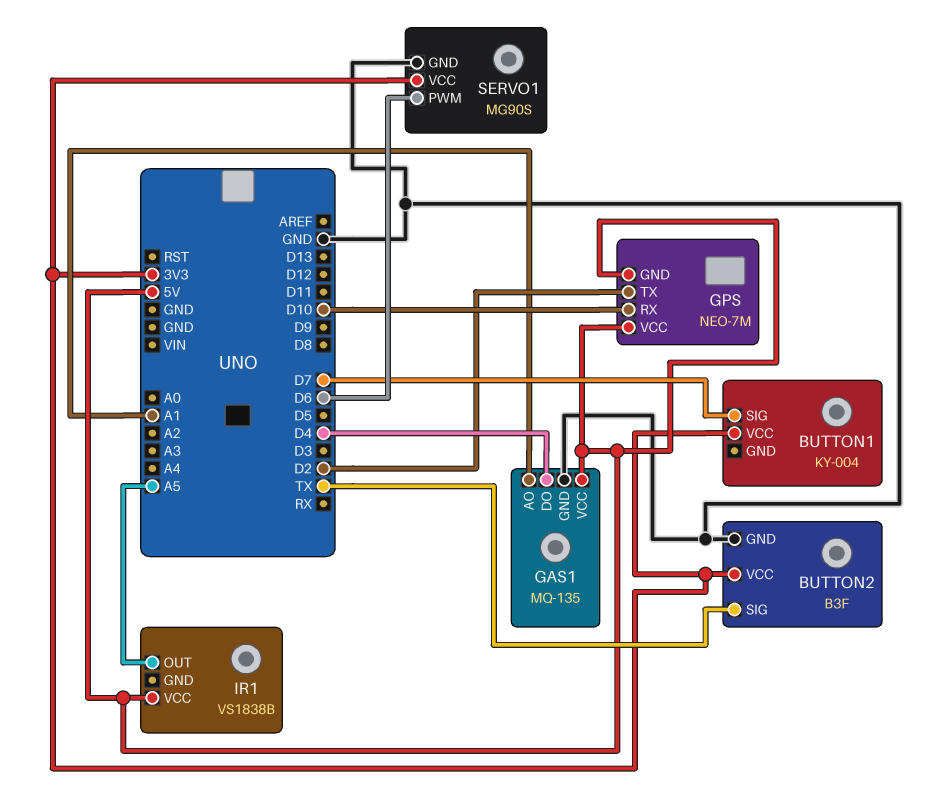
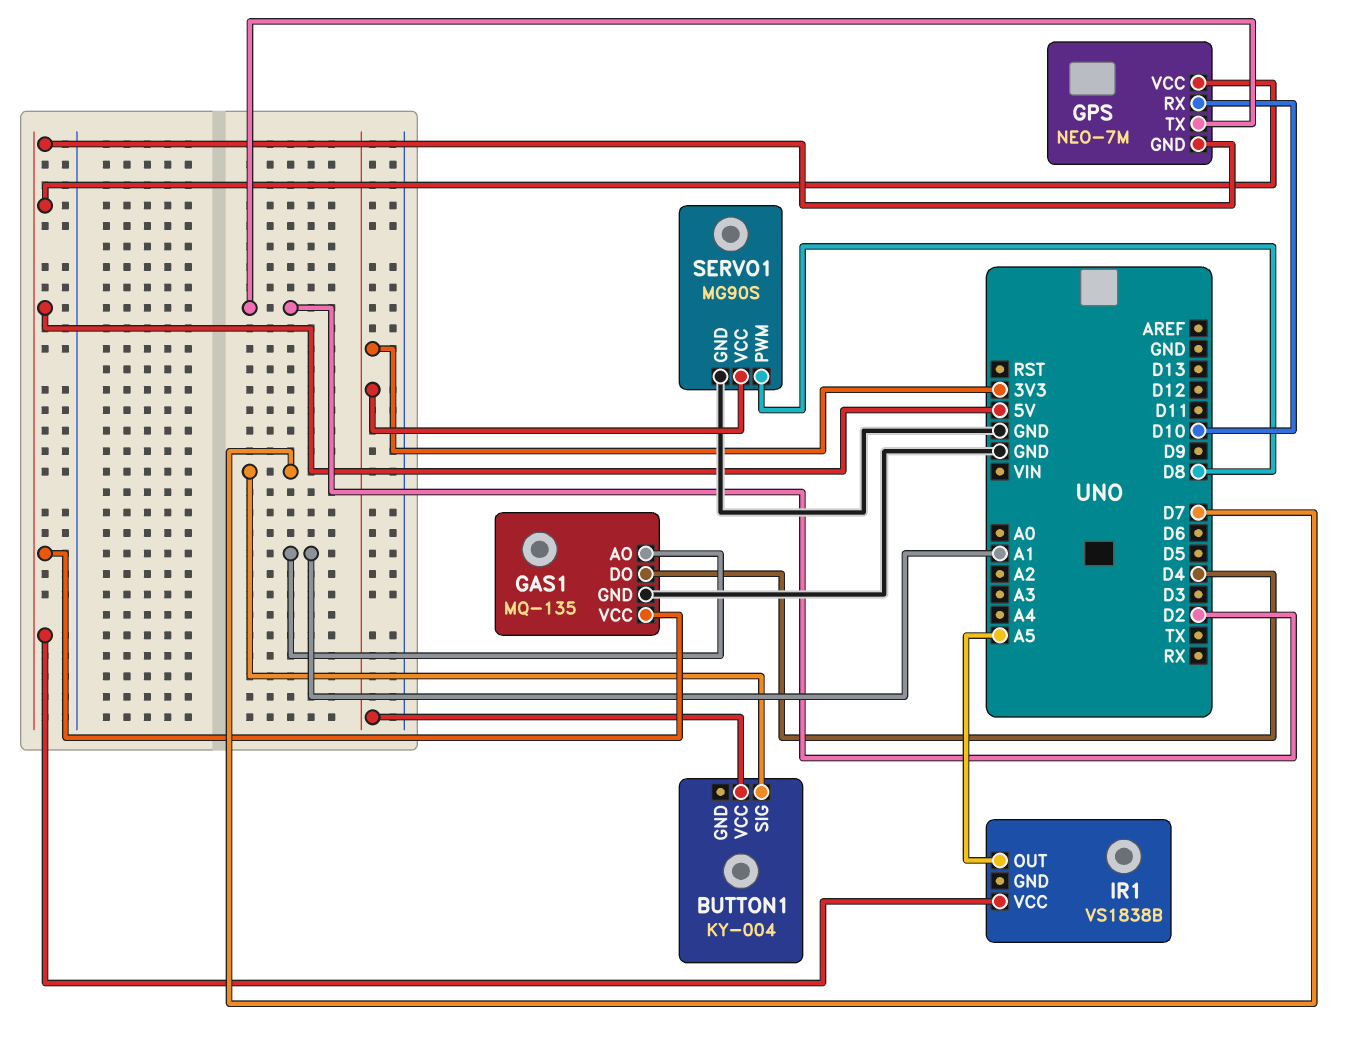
BUTTON2: B3F -> none
BUTTON2 pin GND: GND -> none
BUTTON2 pin SIG: TX -> none
BUTTON2 pin VCC: 3V3 -> none
SERVO1 pin PWM: D6 -> D8

